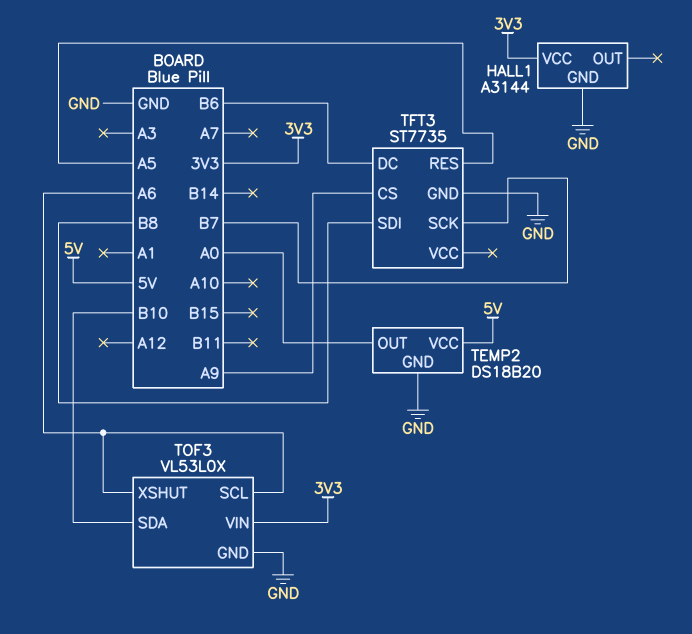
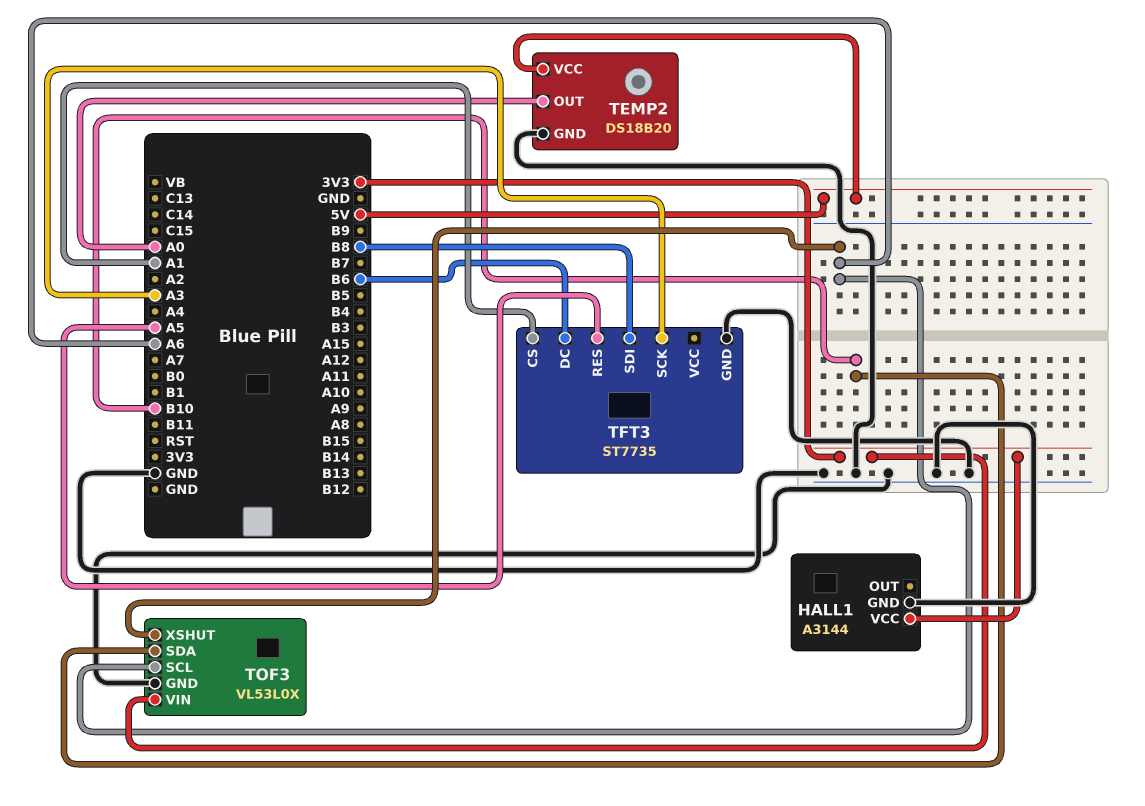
TFT3 pin CS: A9 -> A1
TFT3 pin SCK: B7 -> A3

